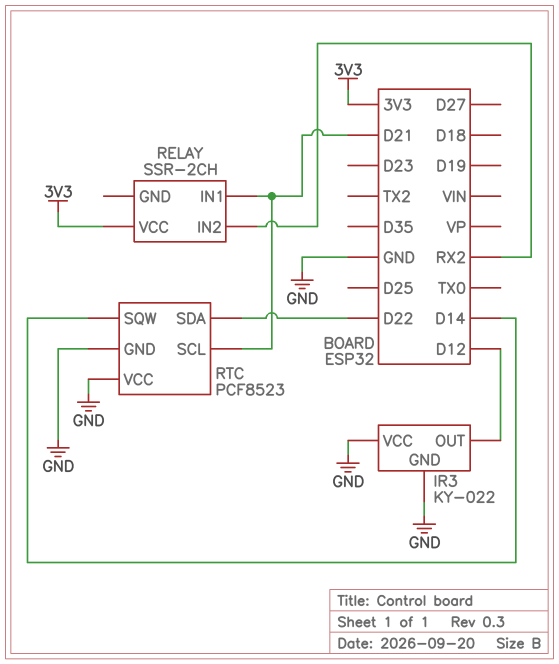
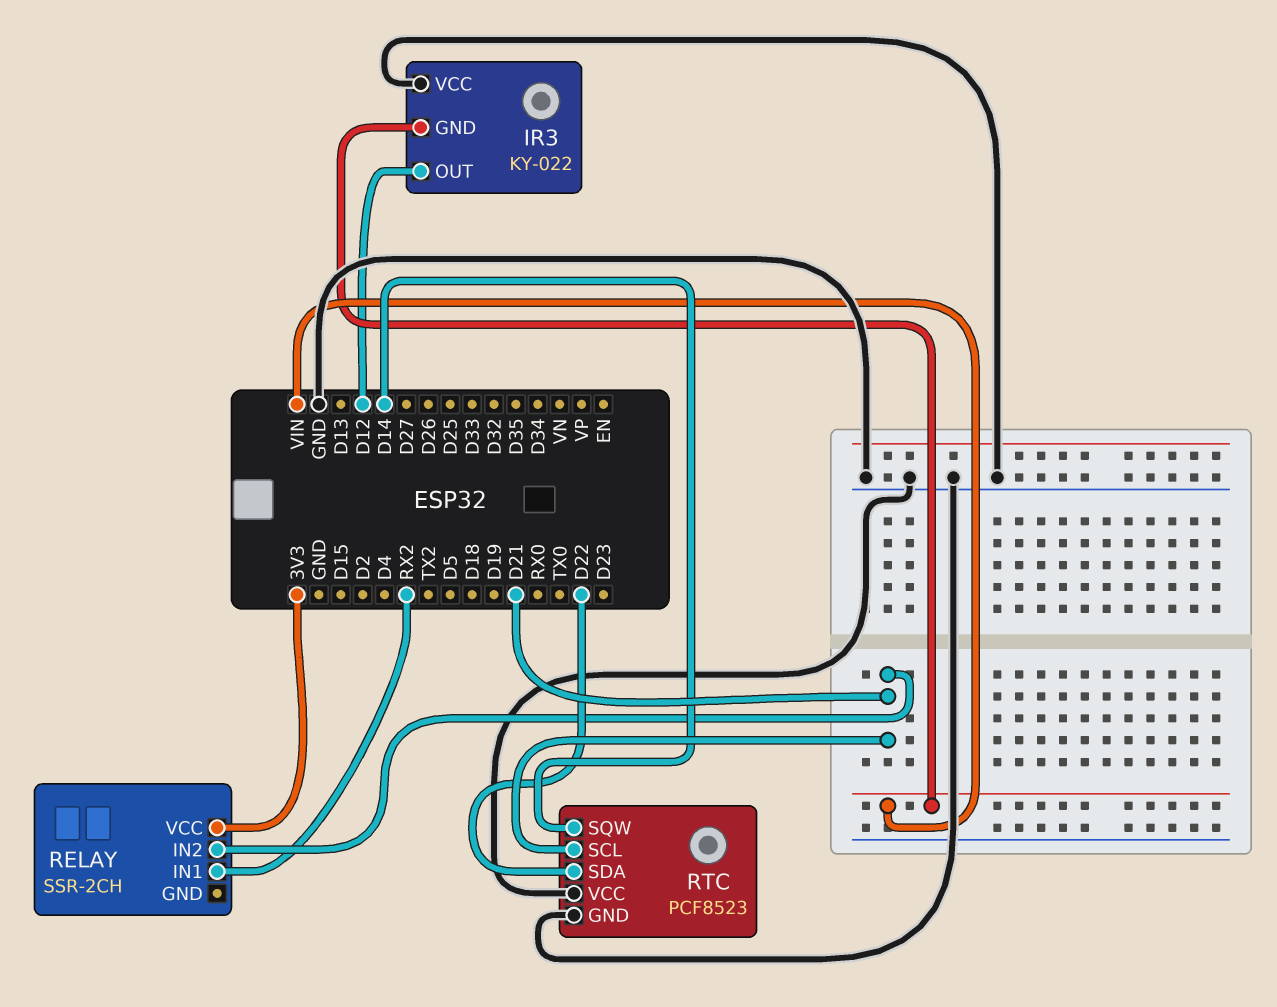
IR3 pin GND: GND -> VIN
RELAY pin IN1: D21 -> RX2
RELAY pin IN2: RX2 -> D21

